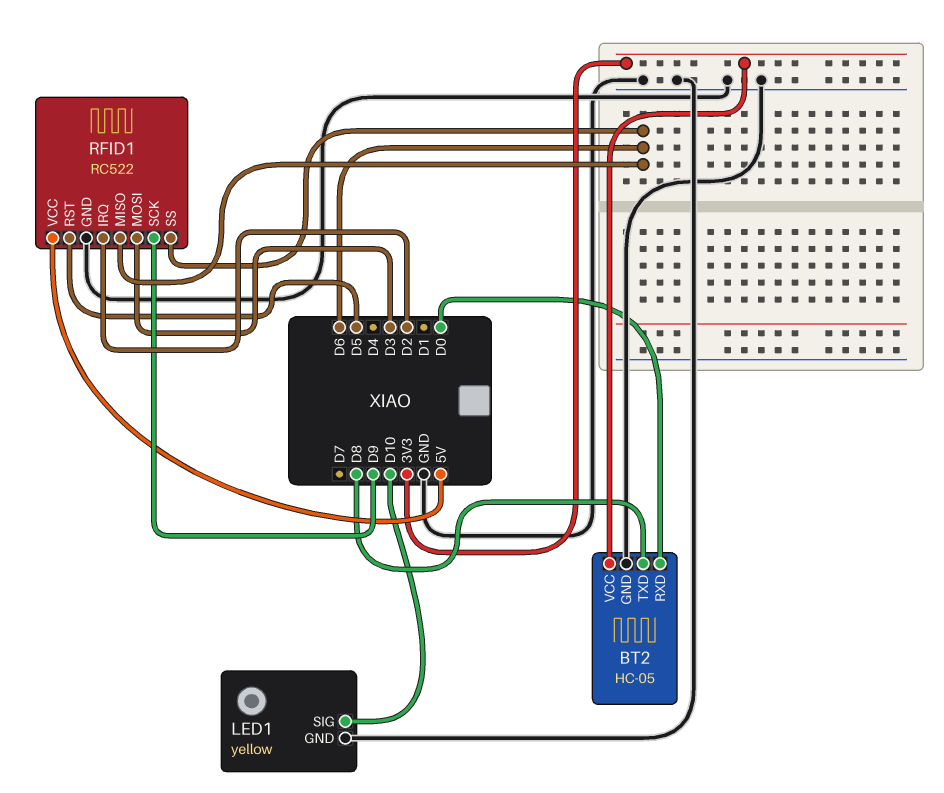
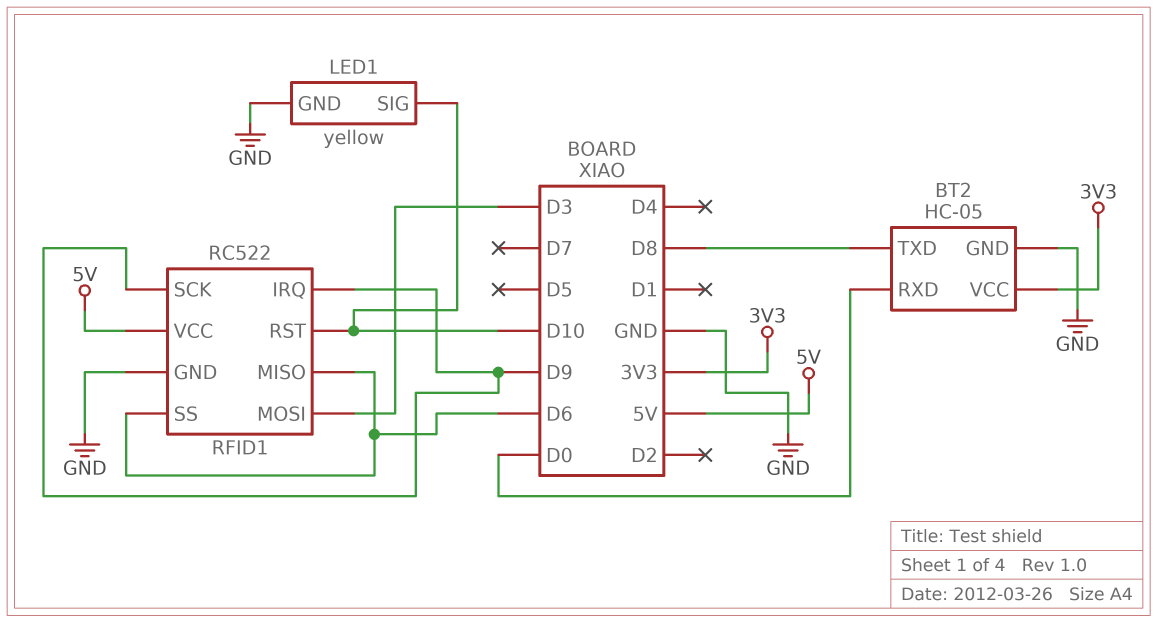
RFID1 pin IRQ: D2 -> D9
RFID1 pin RST: D5 -> D10

